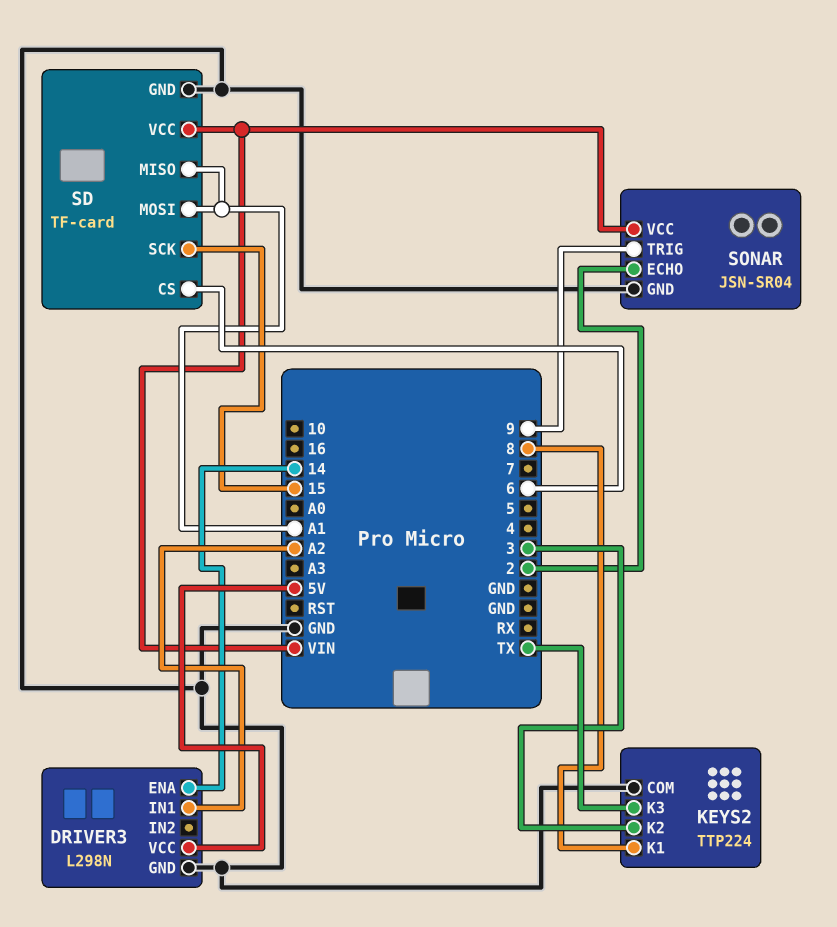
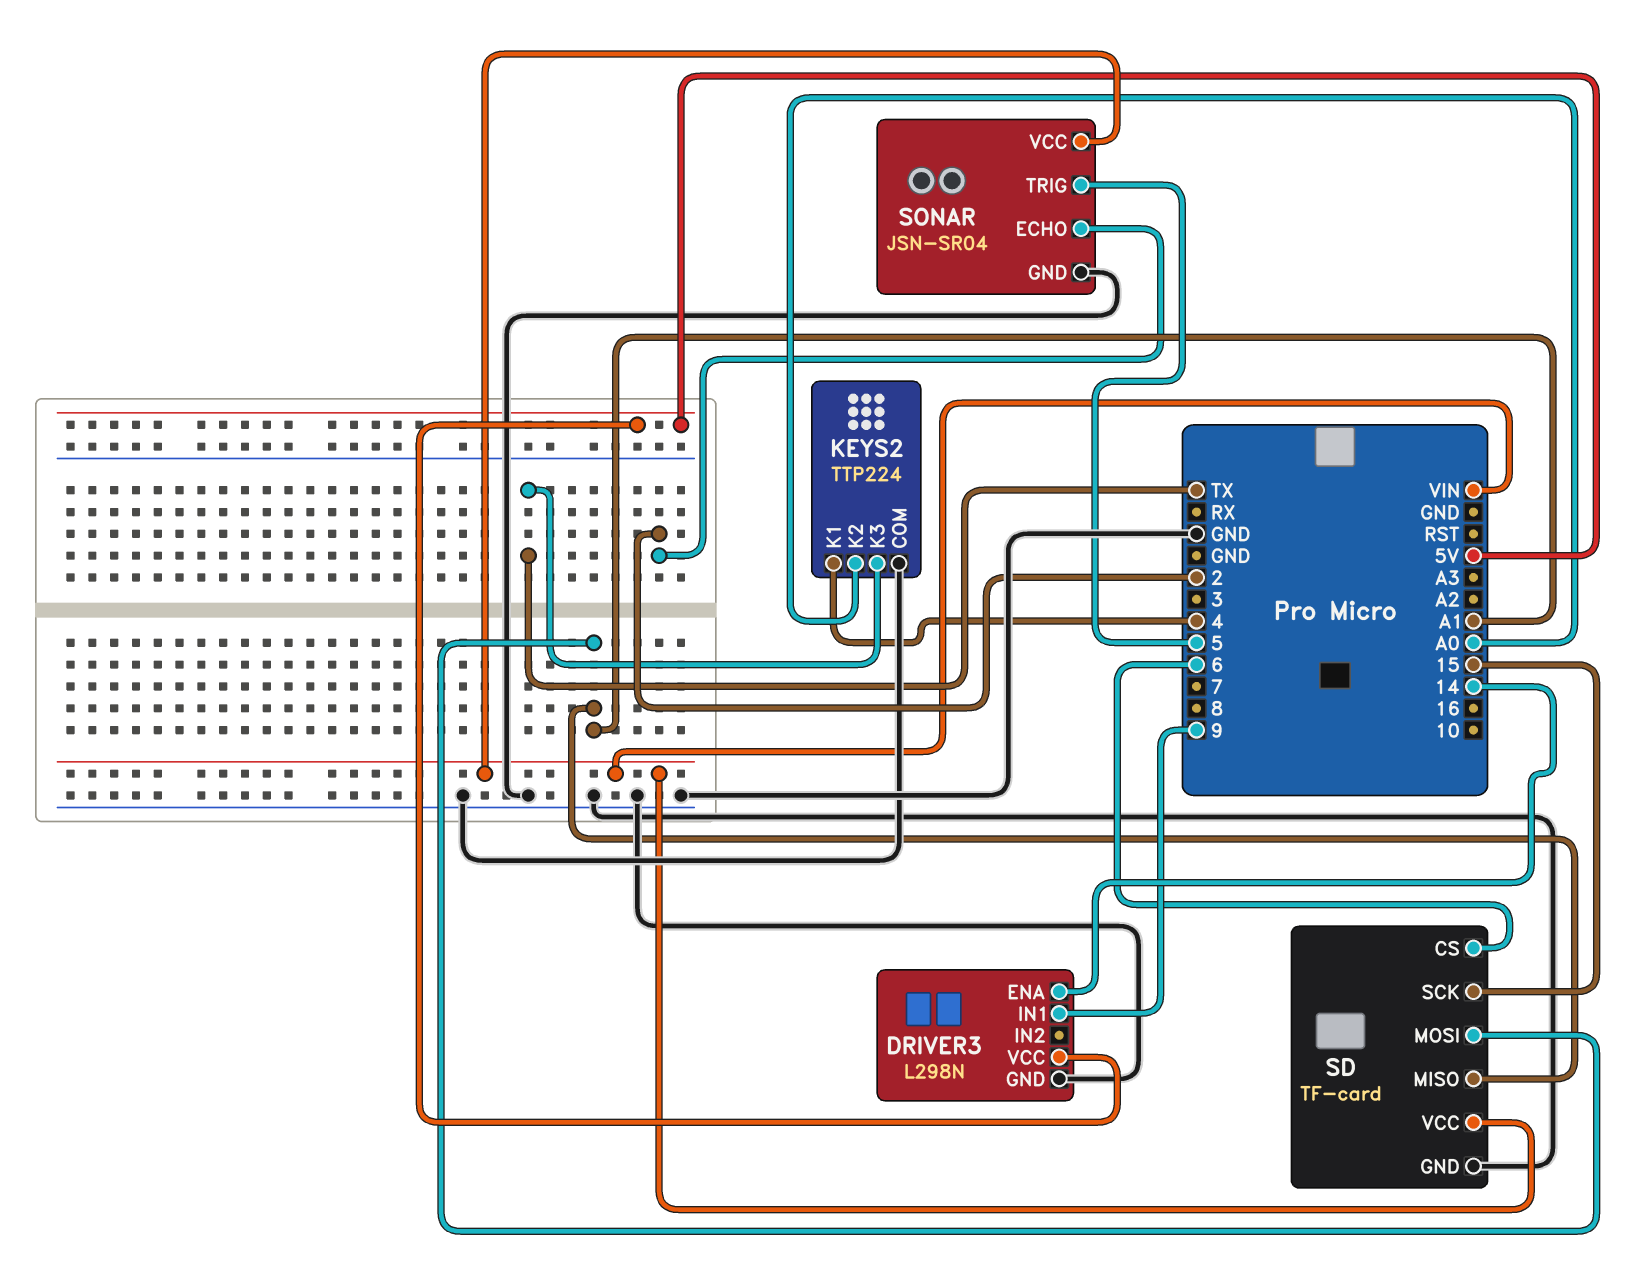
DRIVER3 pin IN1: A2 -> 9
KEYS2 pin K1: 8 -> 4
KEYS2 pin K2: 3 -> A0
SONAR pin TRIG: 9 -> 5

